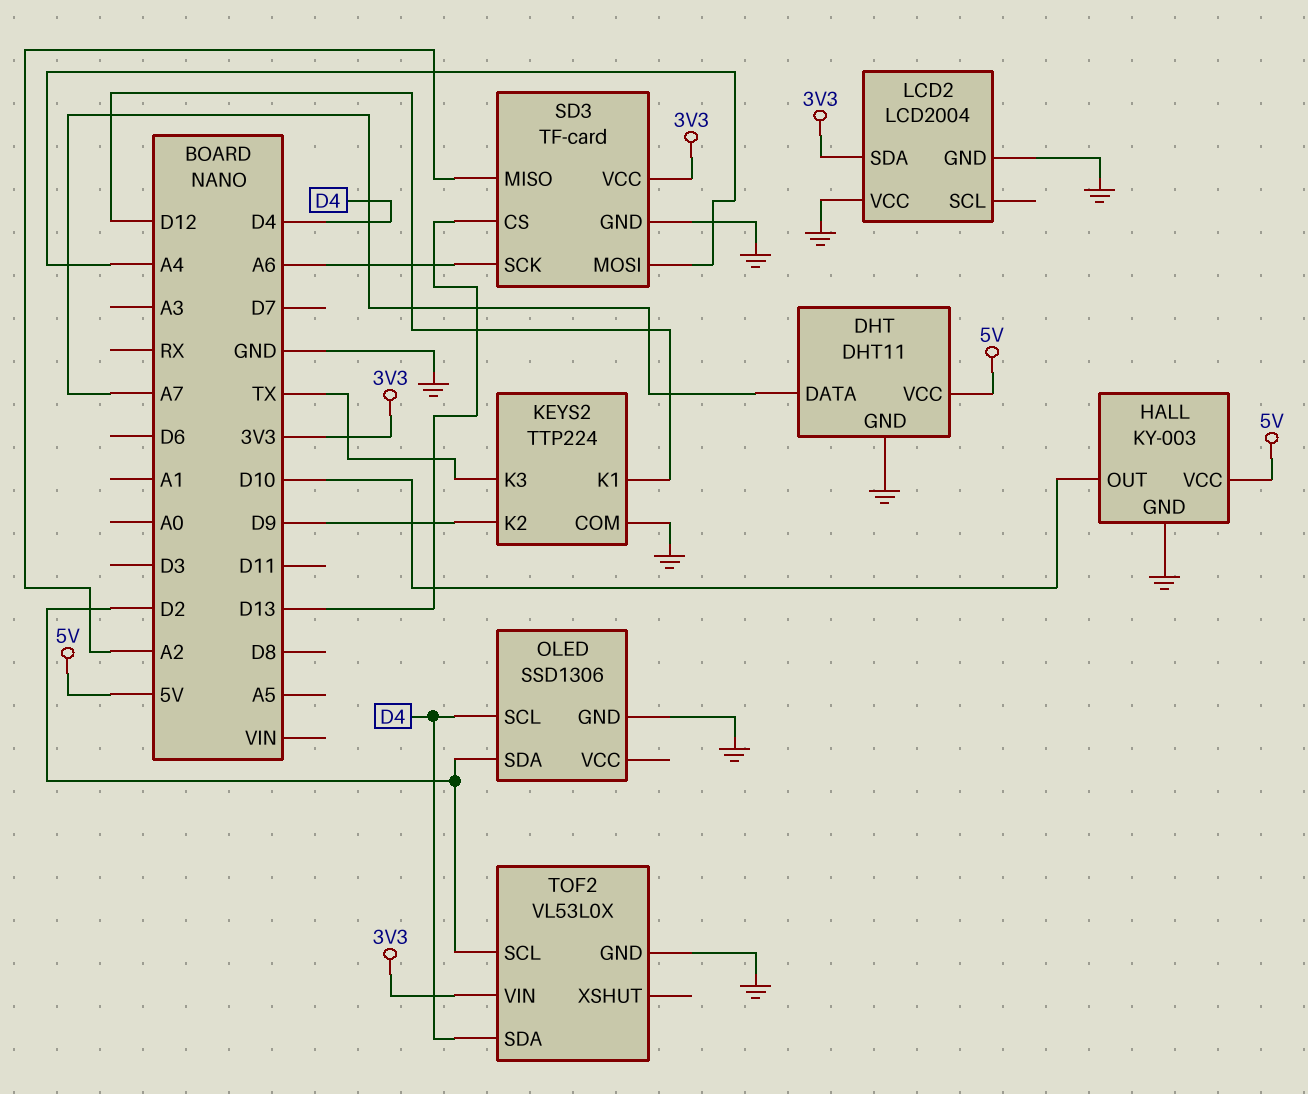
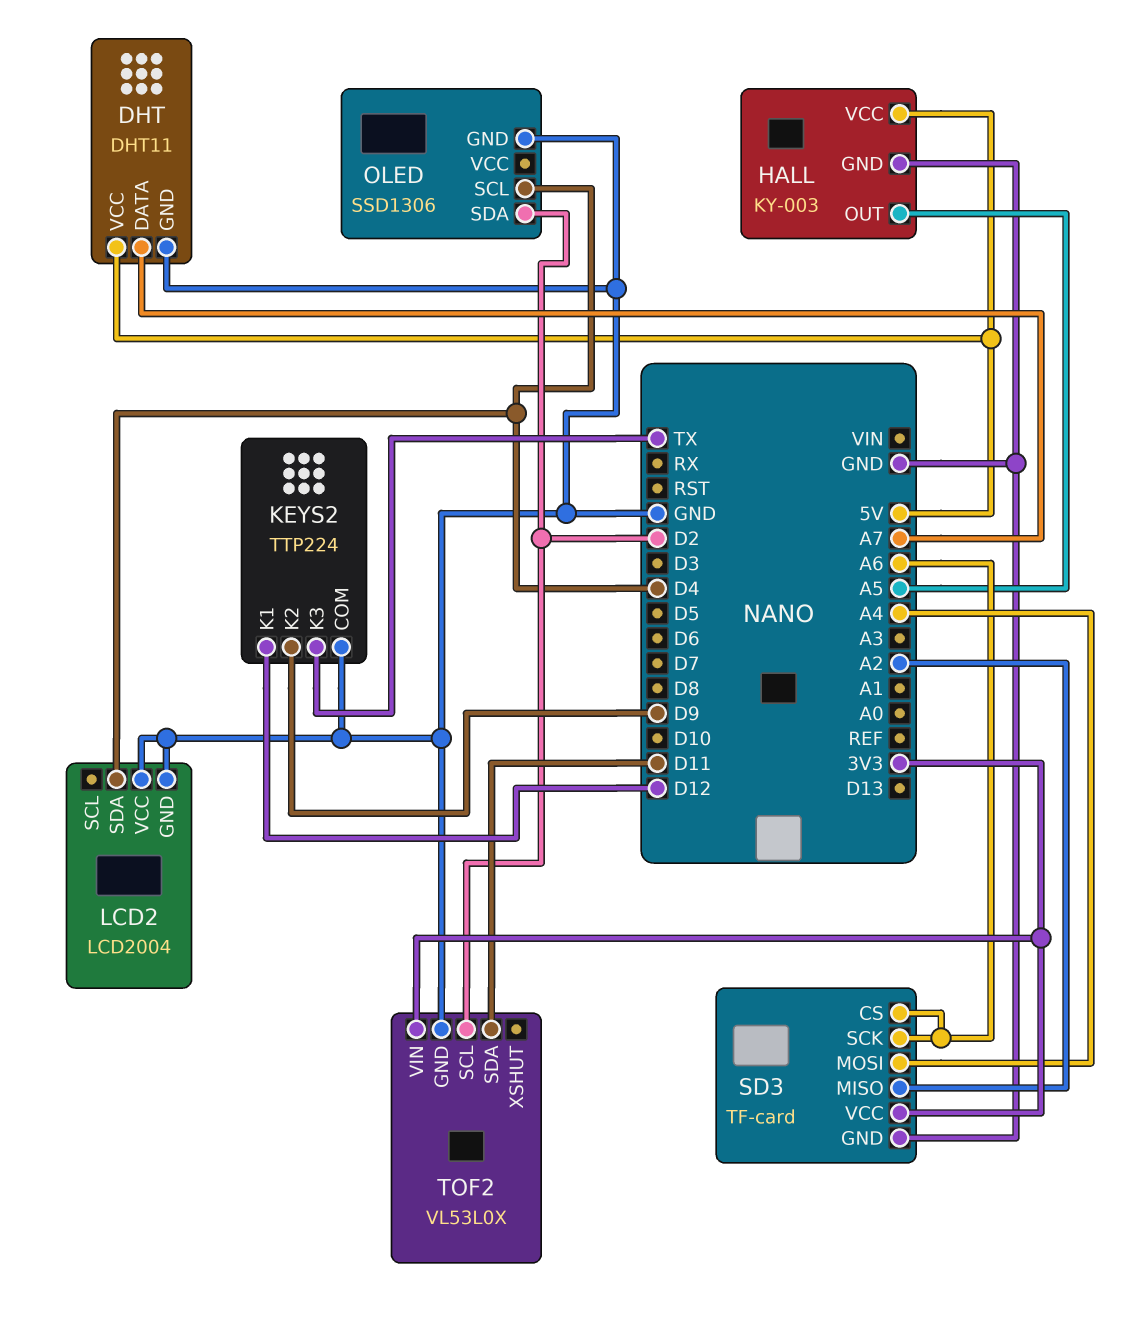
HALL pin OUT: D10 -> A5
LCD2 pin SDA: 3V3 -> D4
SD3 pin CS: D13 -> A6
TOF2 pin SDA: D4 -> D11

